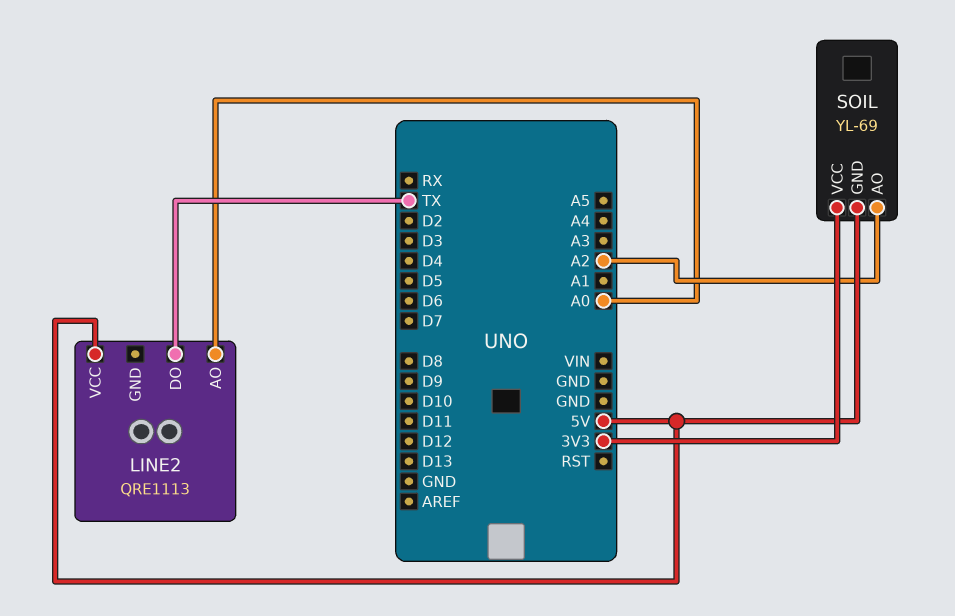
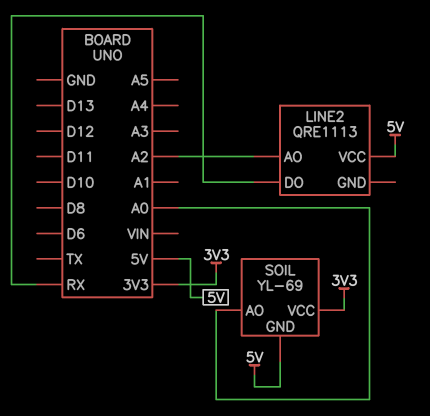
LINE2 pin AO: A0 -> A2
LINE2 pin DO: TX -> RX
SOIL pin AO: A2 -> A0

